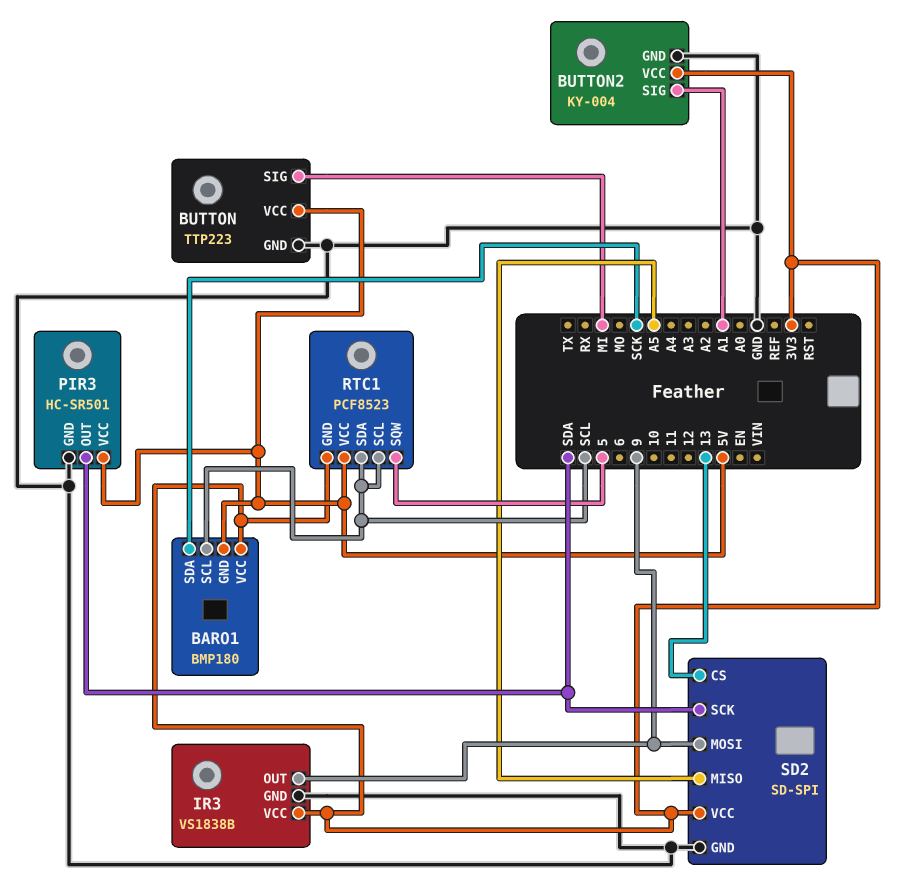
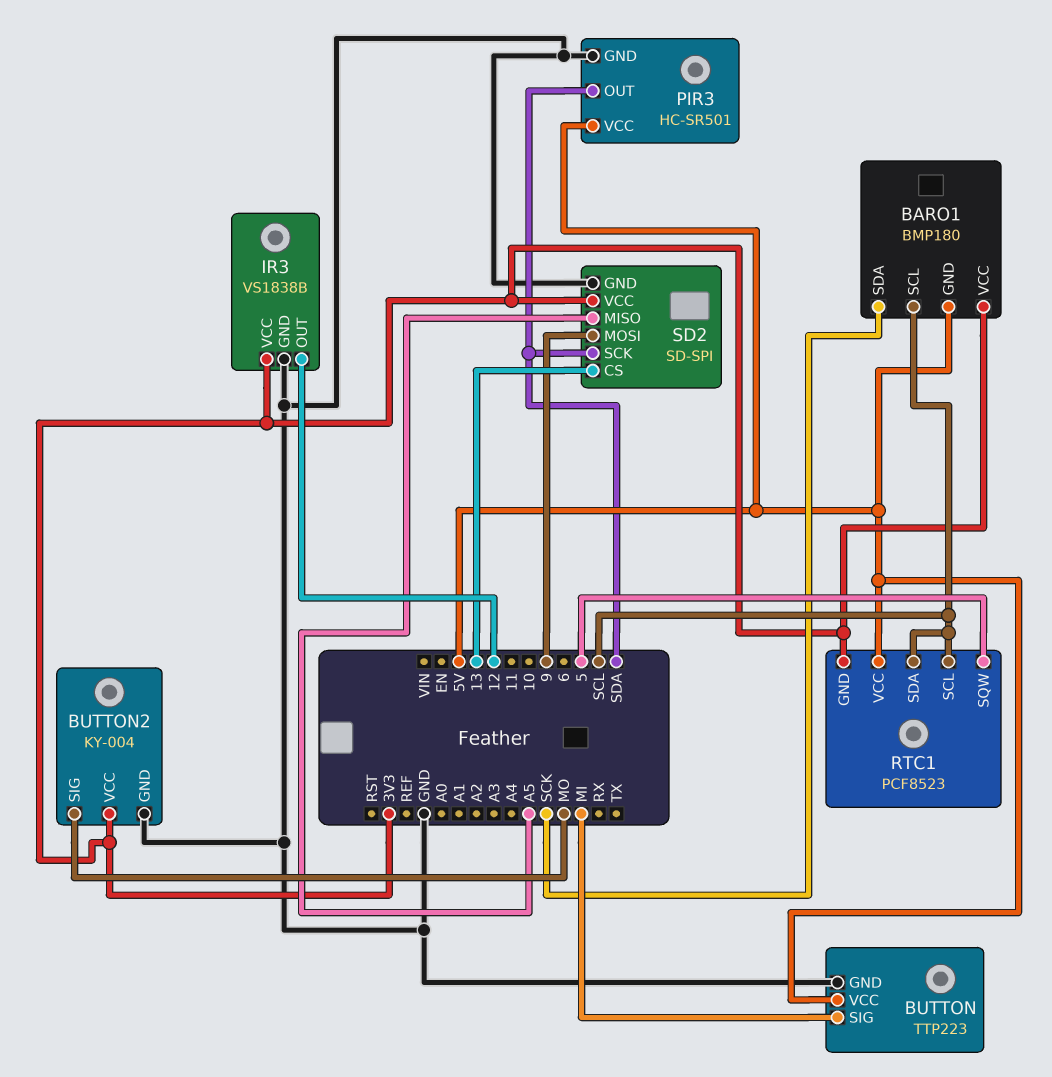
BUTTON2 pin SIG: A1 -> MO
IR3 pin OUT: 9 -> 12

